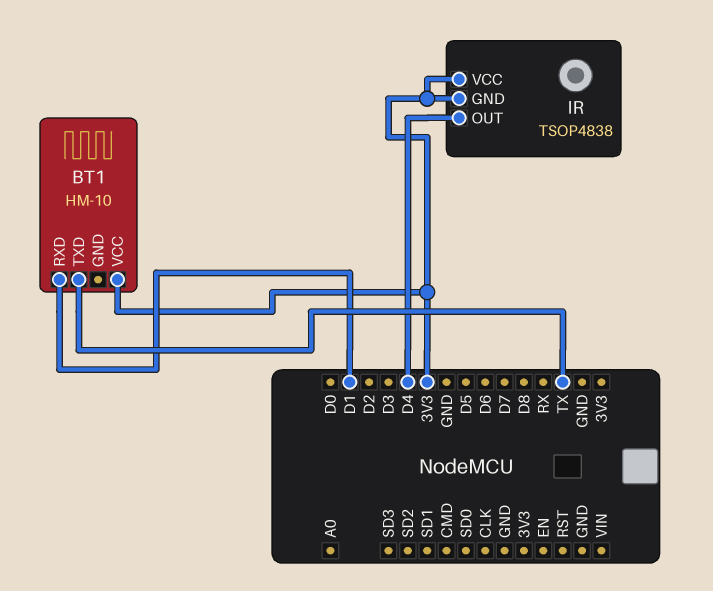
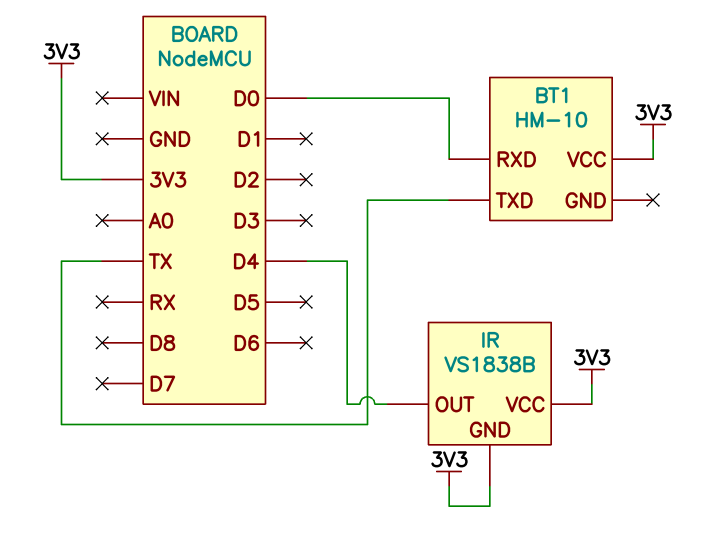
BT1 pin RXD: D1 -> D0
IR: TSOP4838 -> VS1838B

